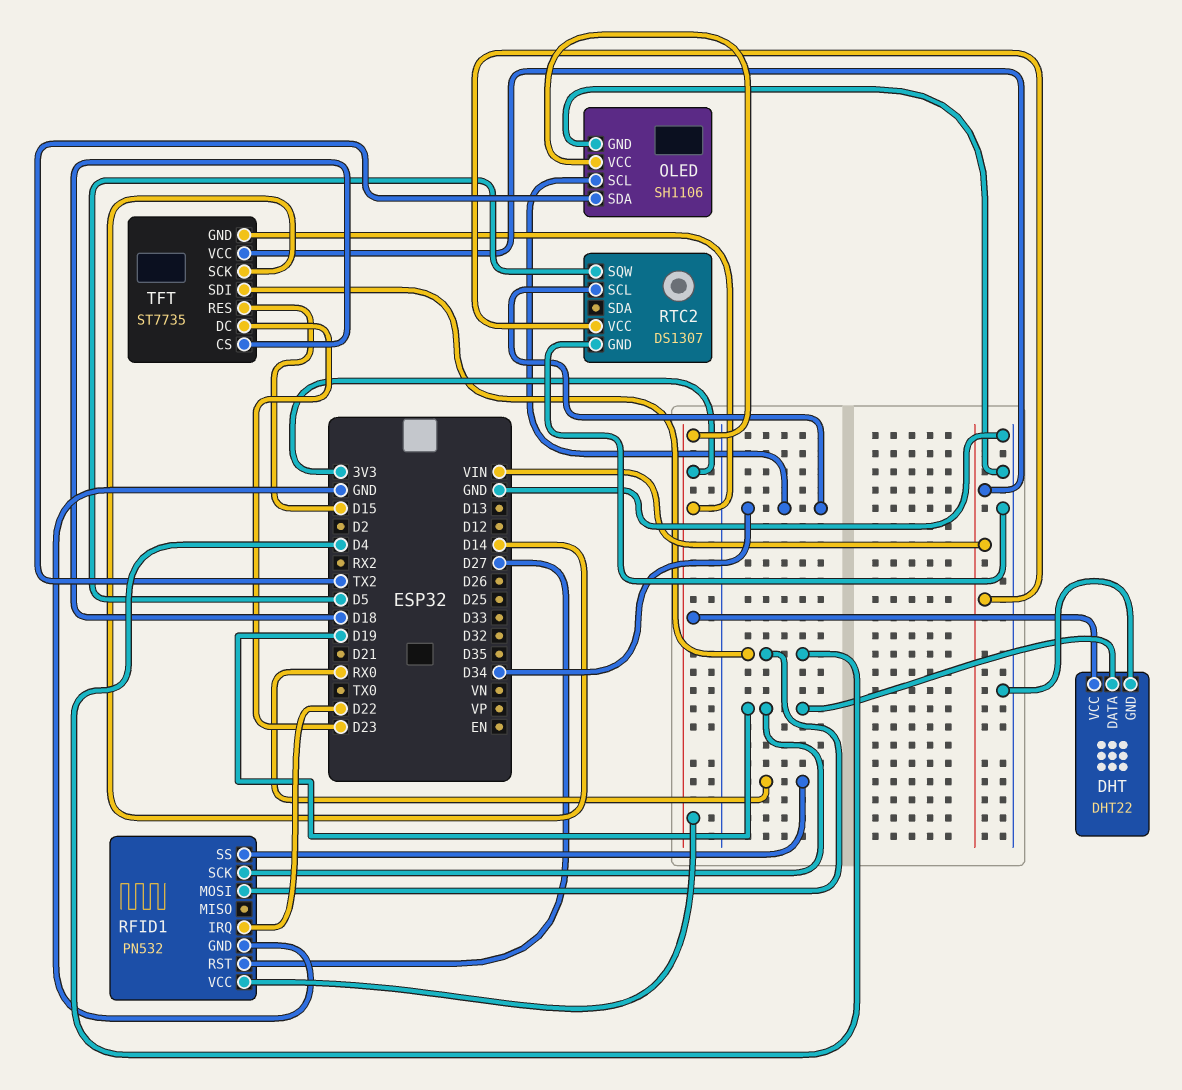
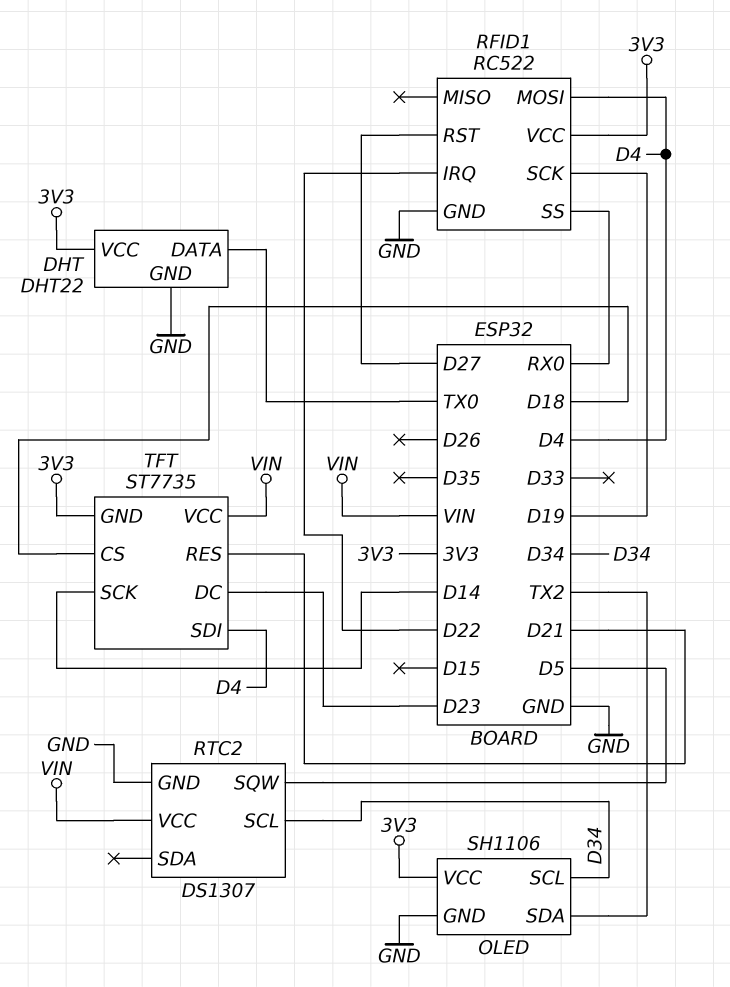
DHT pin DATA: D19 -> TX0
RFID1: PN532 -> RC522
TFT pin RES: D15 -> D21

